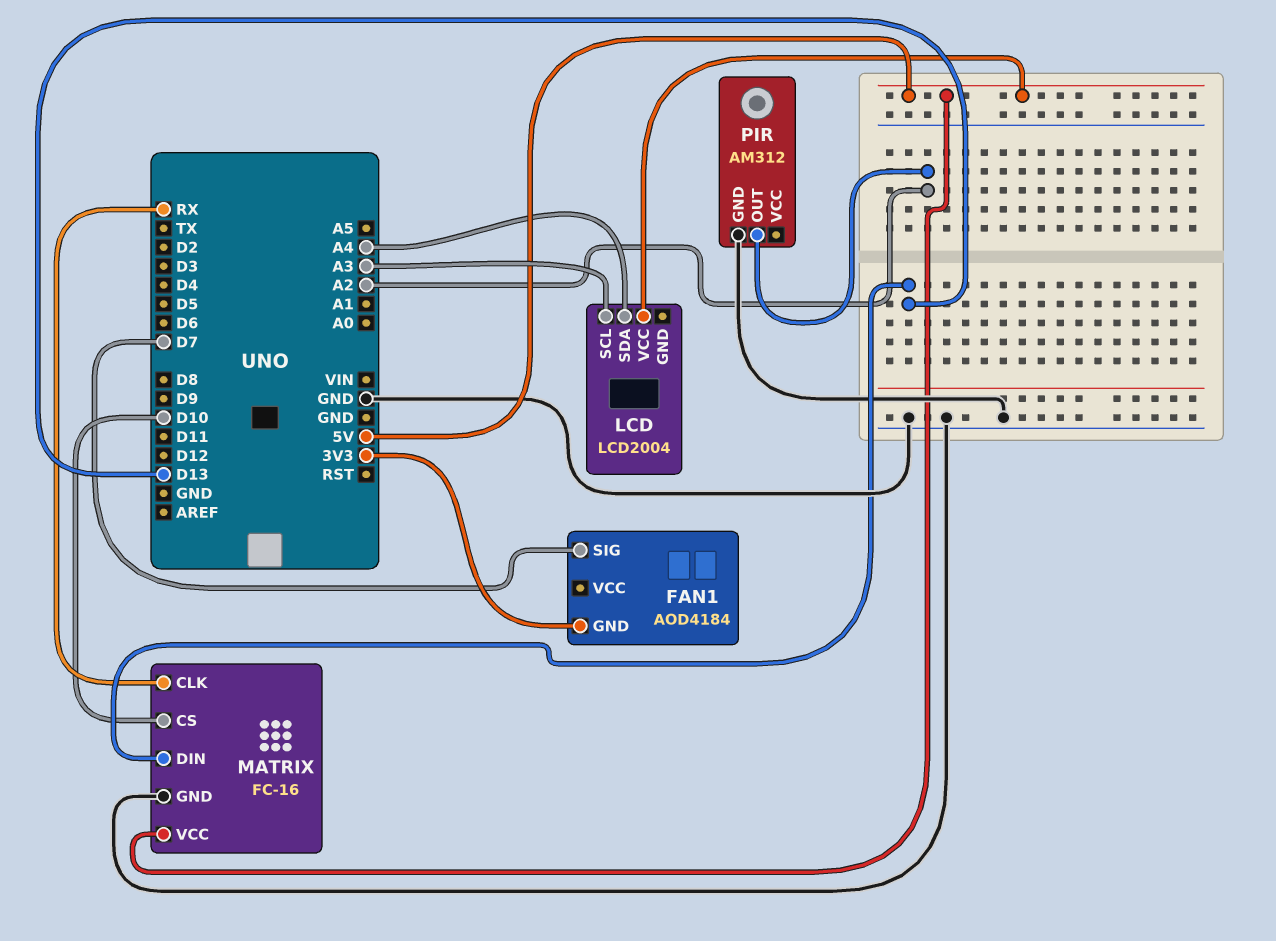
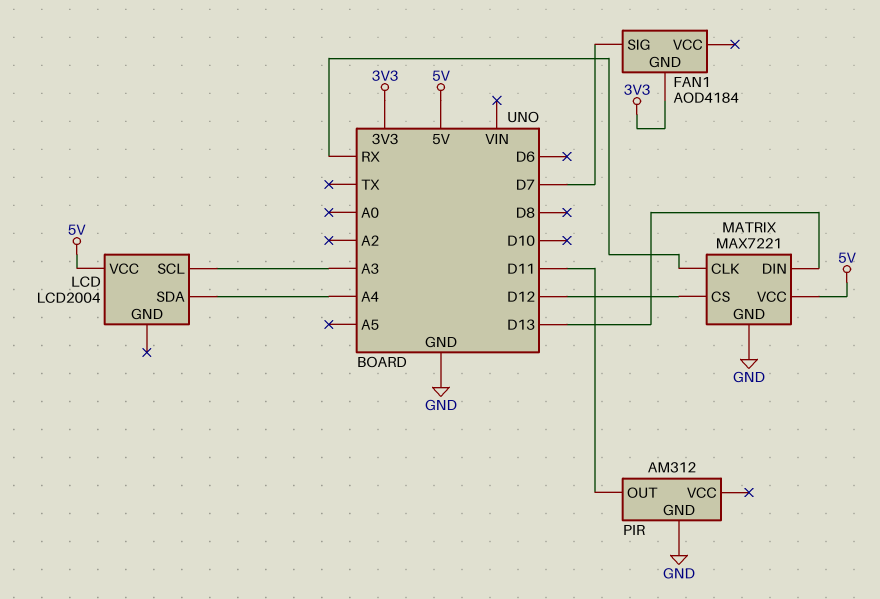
MATRIX: FC-16 -> MAX7221
MATRIX pin CS: D10 -> D12
PIR pin OUT: A2 -> D11

